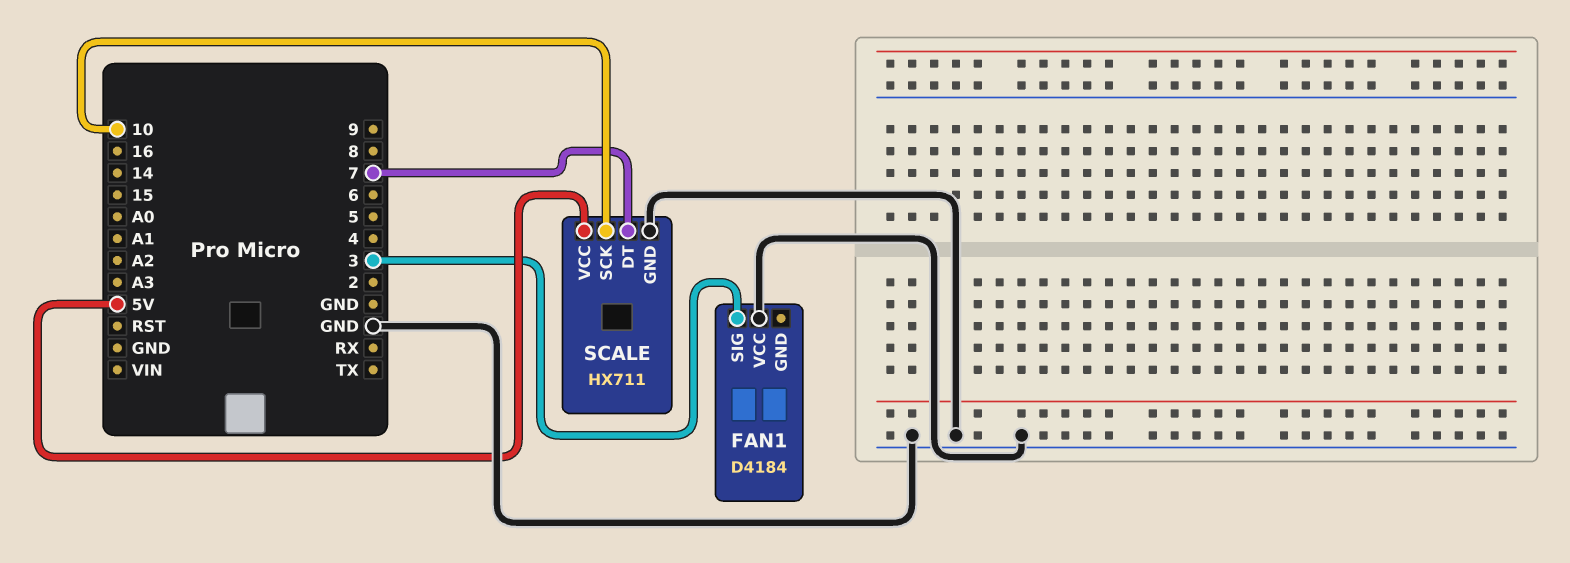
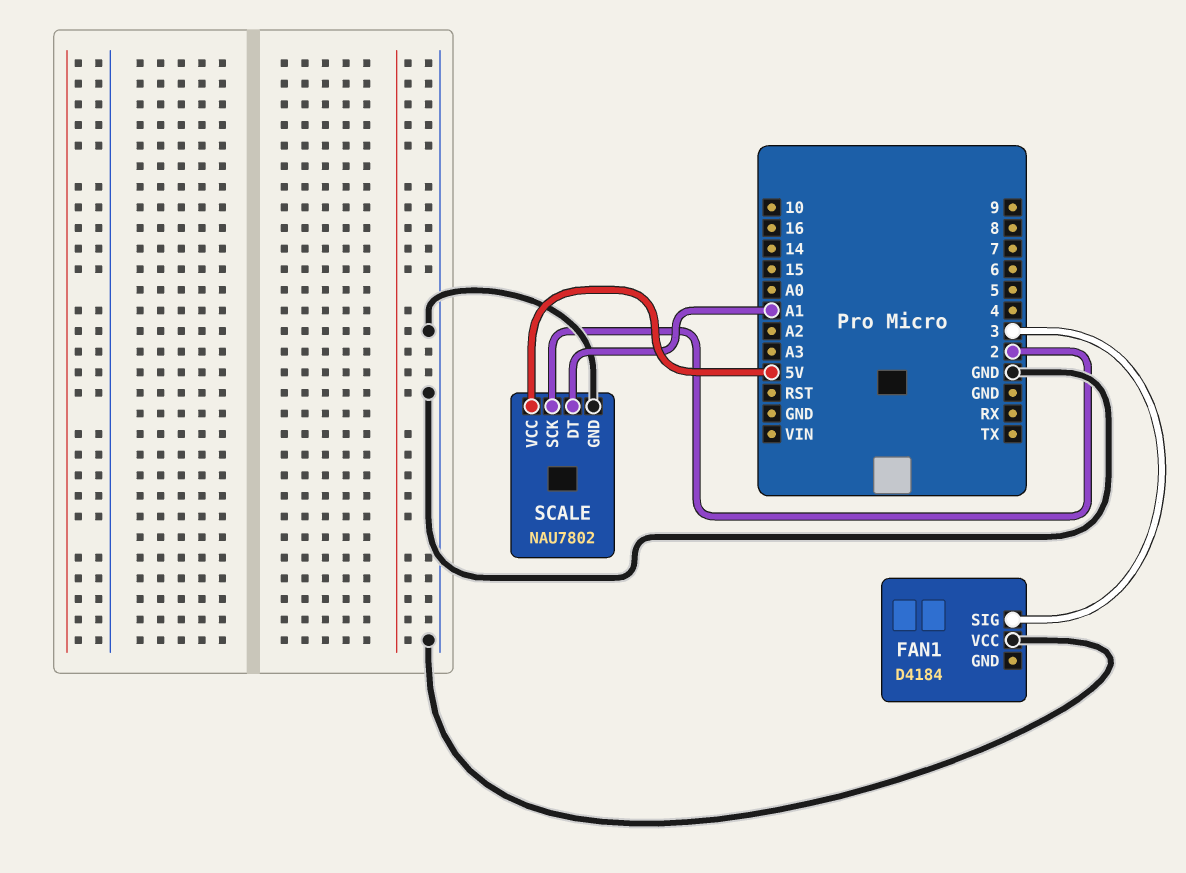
SCALE: HX711 -> NAU7802
SCALE pin DT: 7 -> A1
SCALE pin SCK: 10 -> 2

